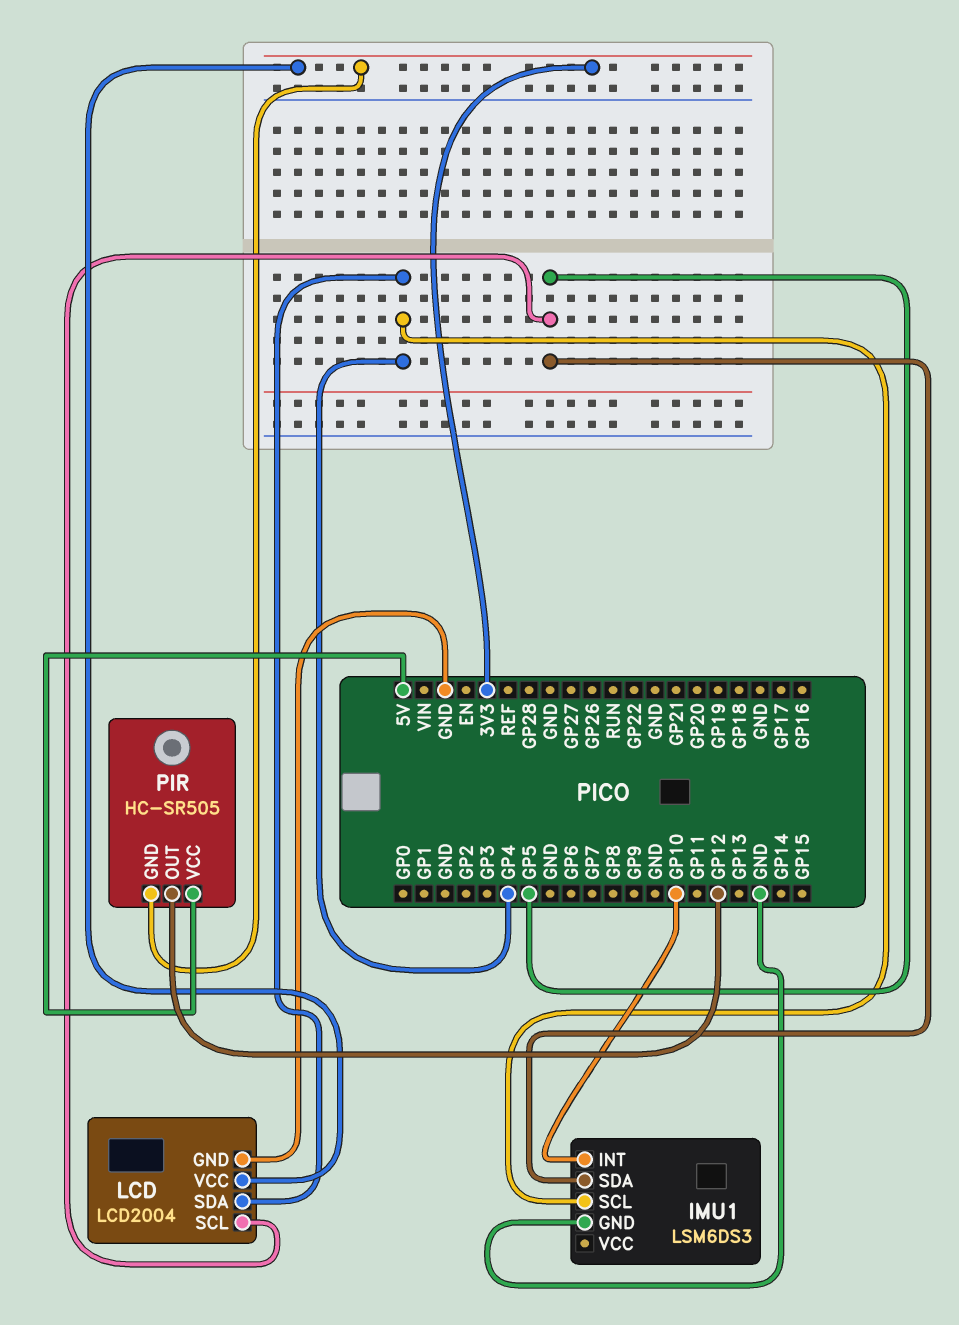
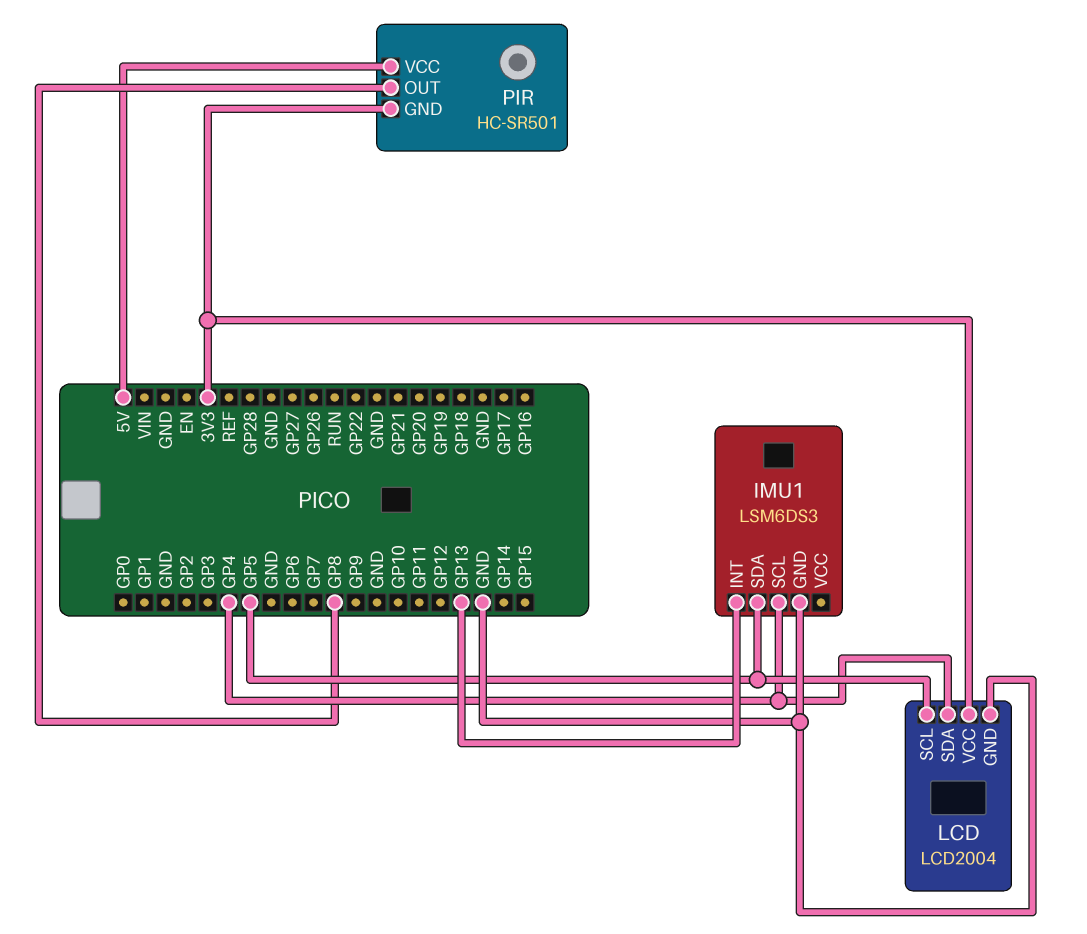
IMU1 pin INT: GP10 -> GP13
PIR: HC-SR505 -> HC-SR501
PIR pin OUT: GP12 -> GP8

